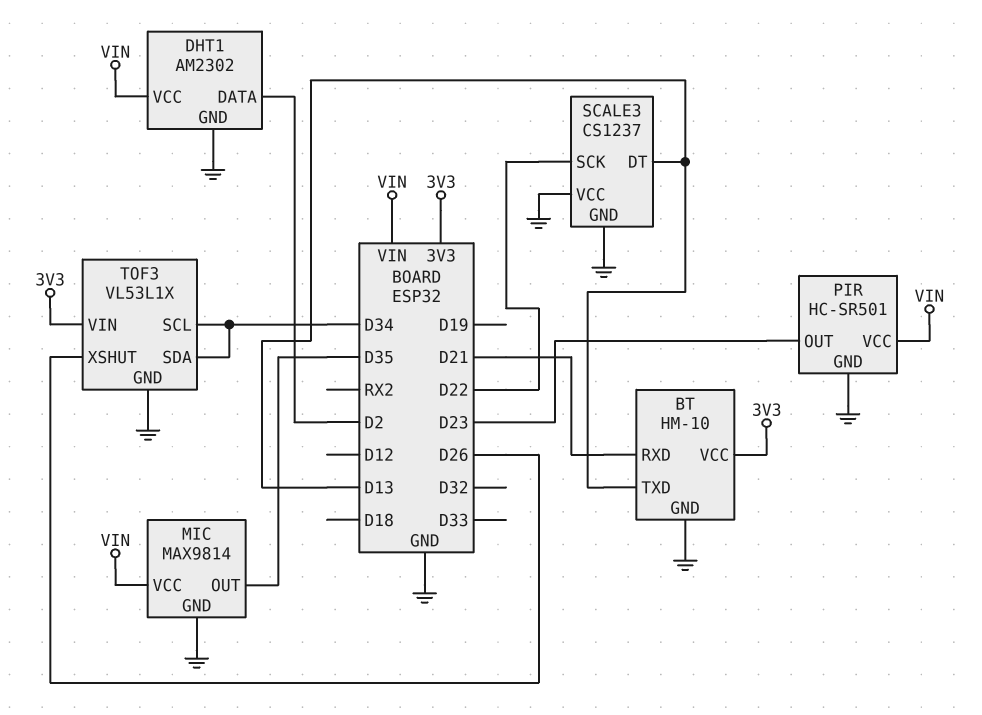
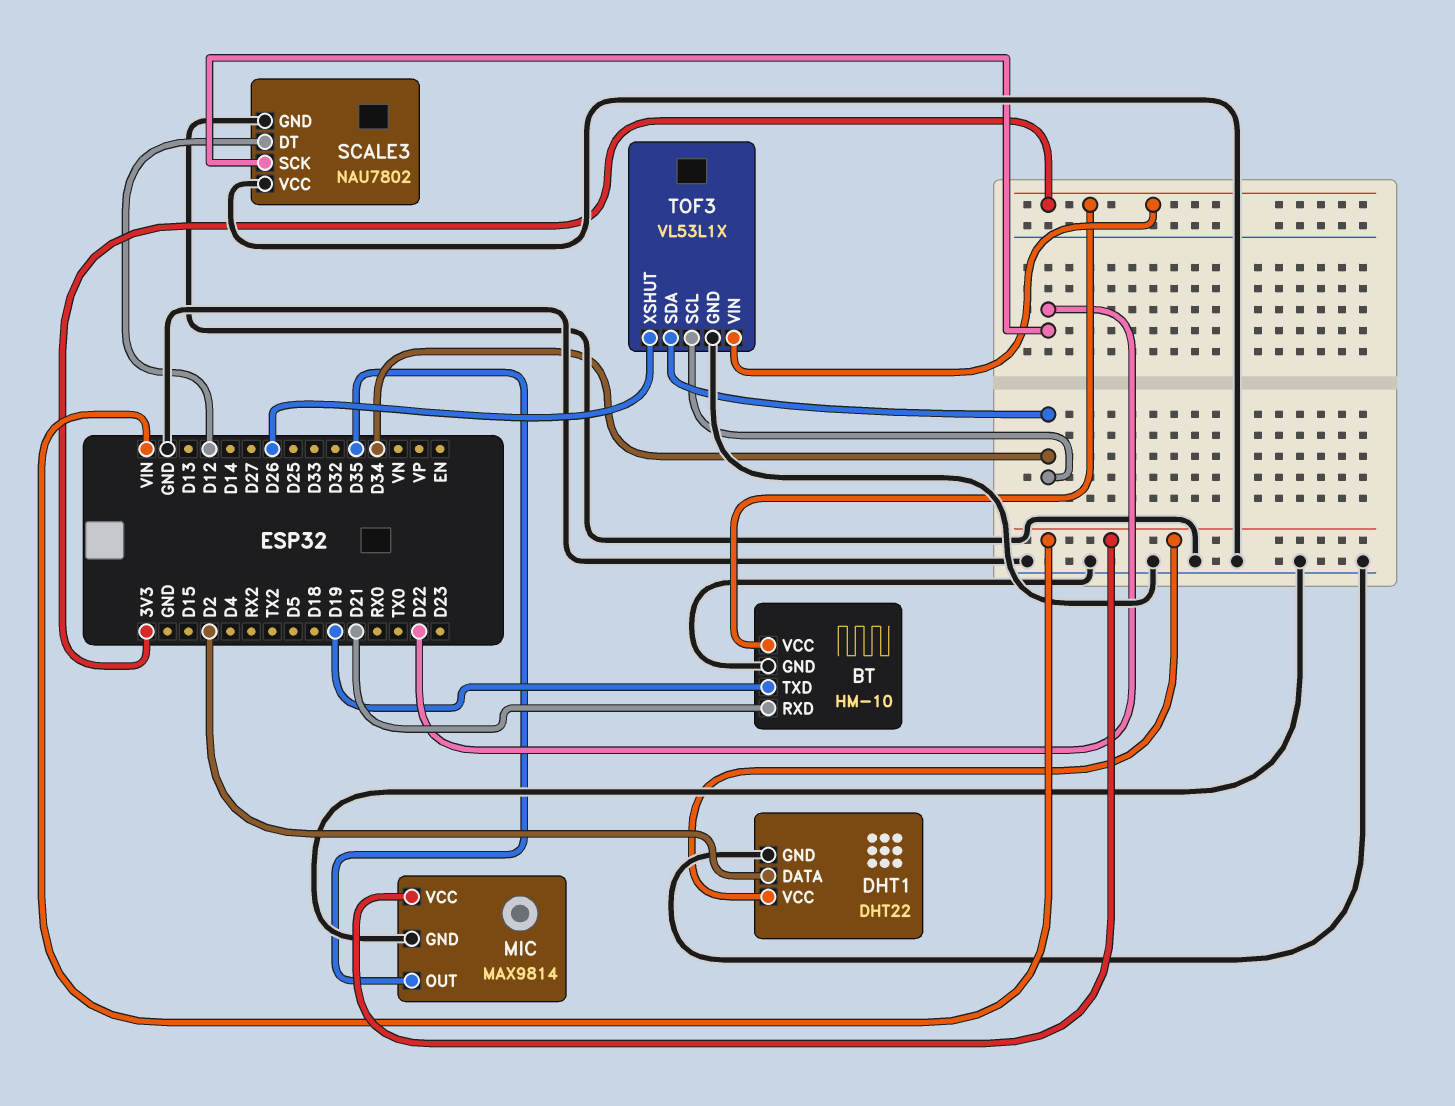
BT pin TXD: D13 -> D19
DHT1: AM2302 -> DHT22
PIR: HC-SR501 -> none
PIR pin GND: GND -> none
PIR pin OUT: D23 -> none
PIR pin VCC: VIN -> none
SCALE3: CS1237 -> NAU7802
SCALE3 pin DT: D13 -> D12

